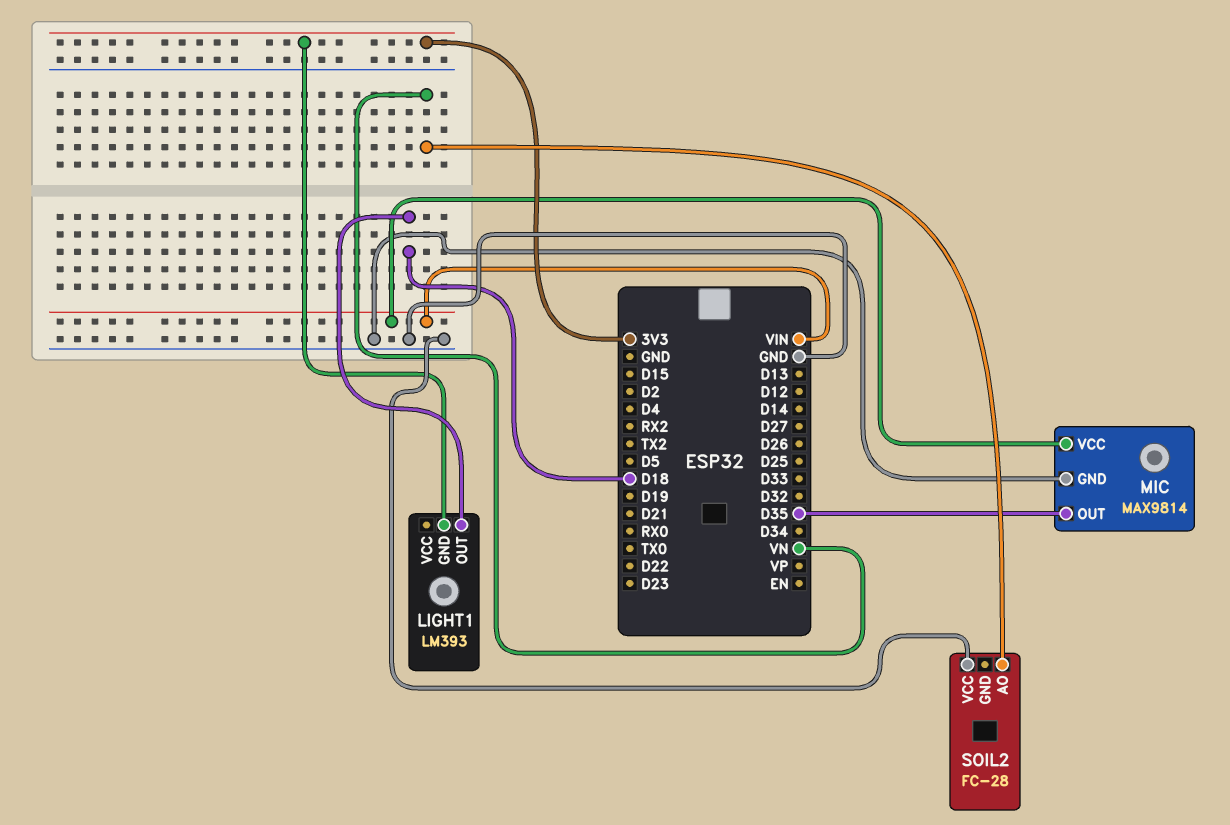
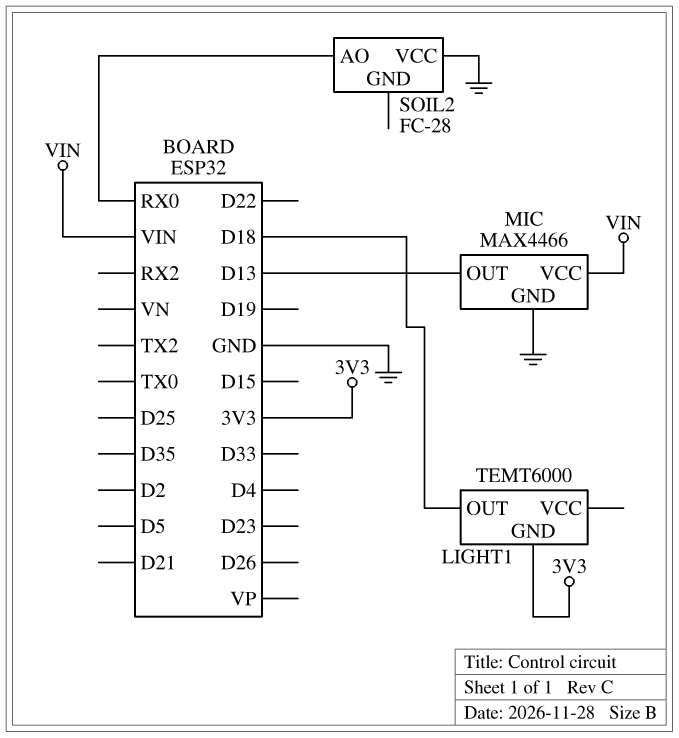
LIGHT1: LM393 -> TEMT6000
MIC: MAX9814 -> MAX4466
MIC pin OUT: D35 -> D13
SOIL2 pin AO: VN -> RX0

